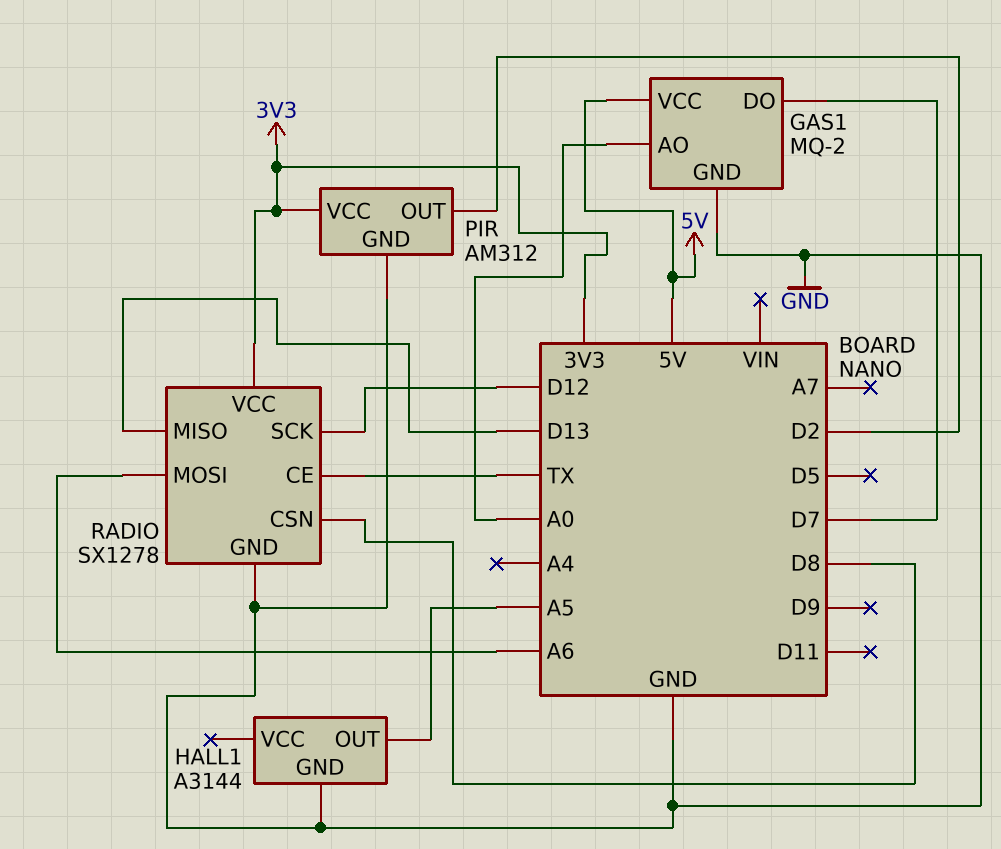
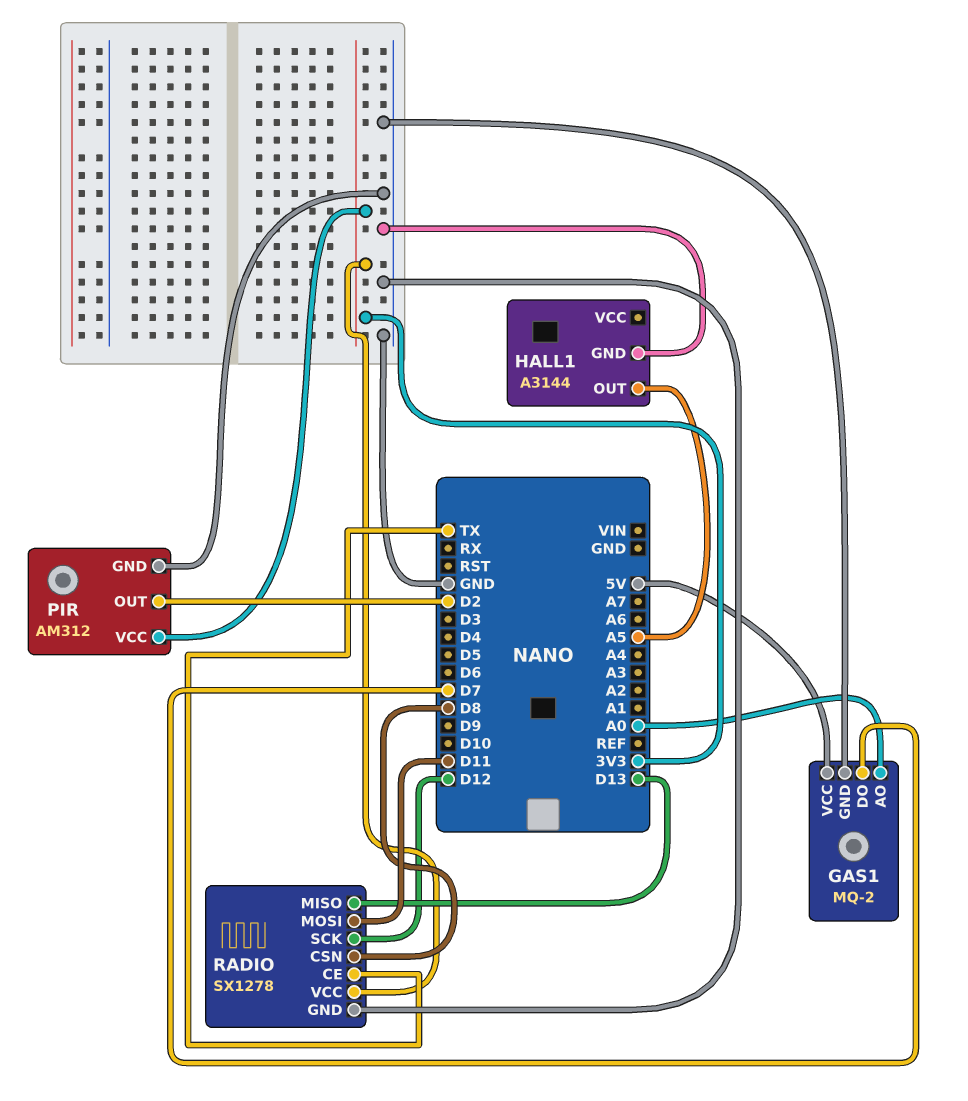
RADIO pin MOSI: A6 -> D11

